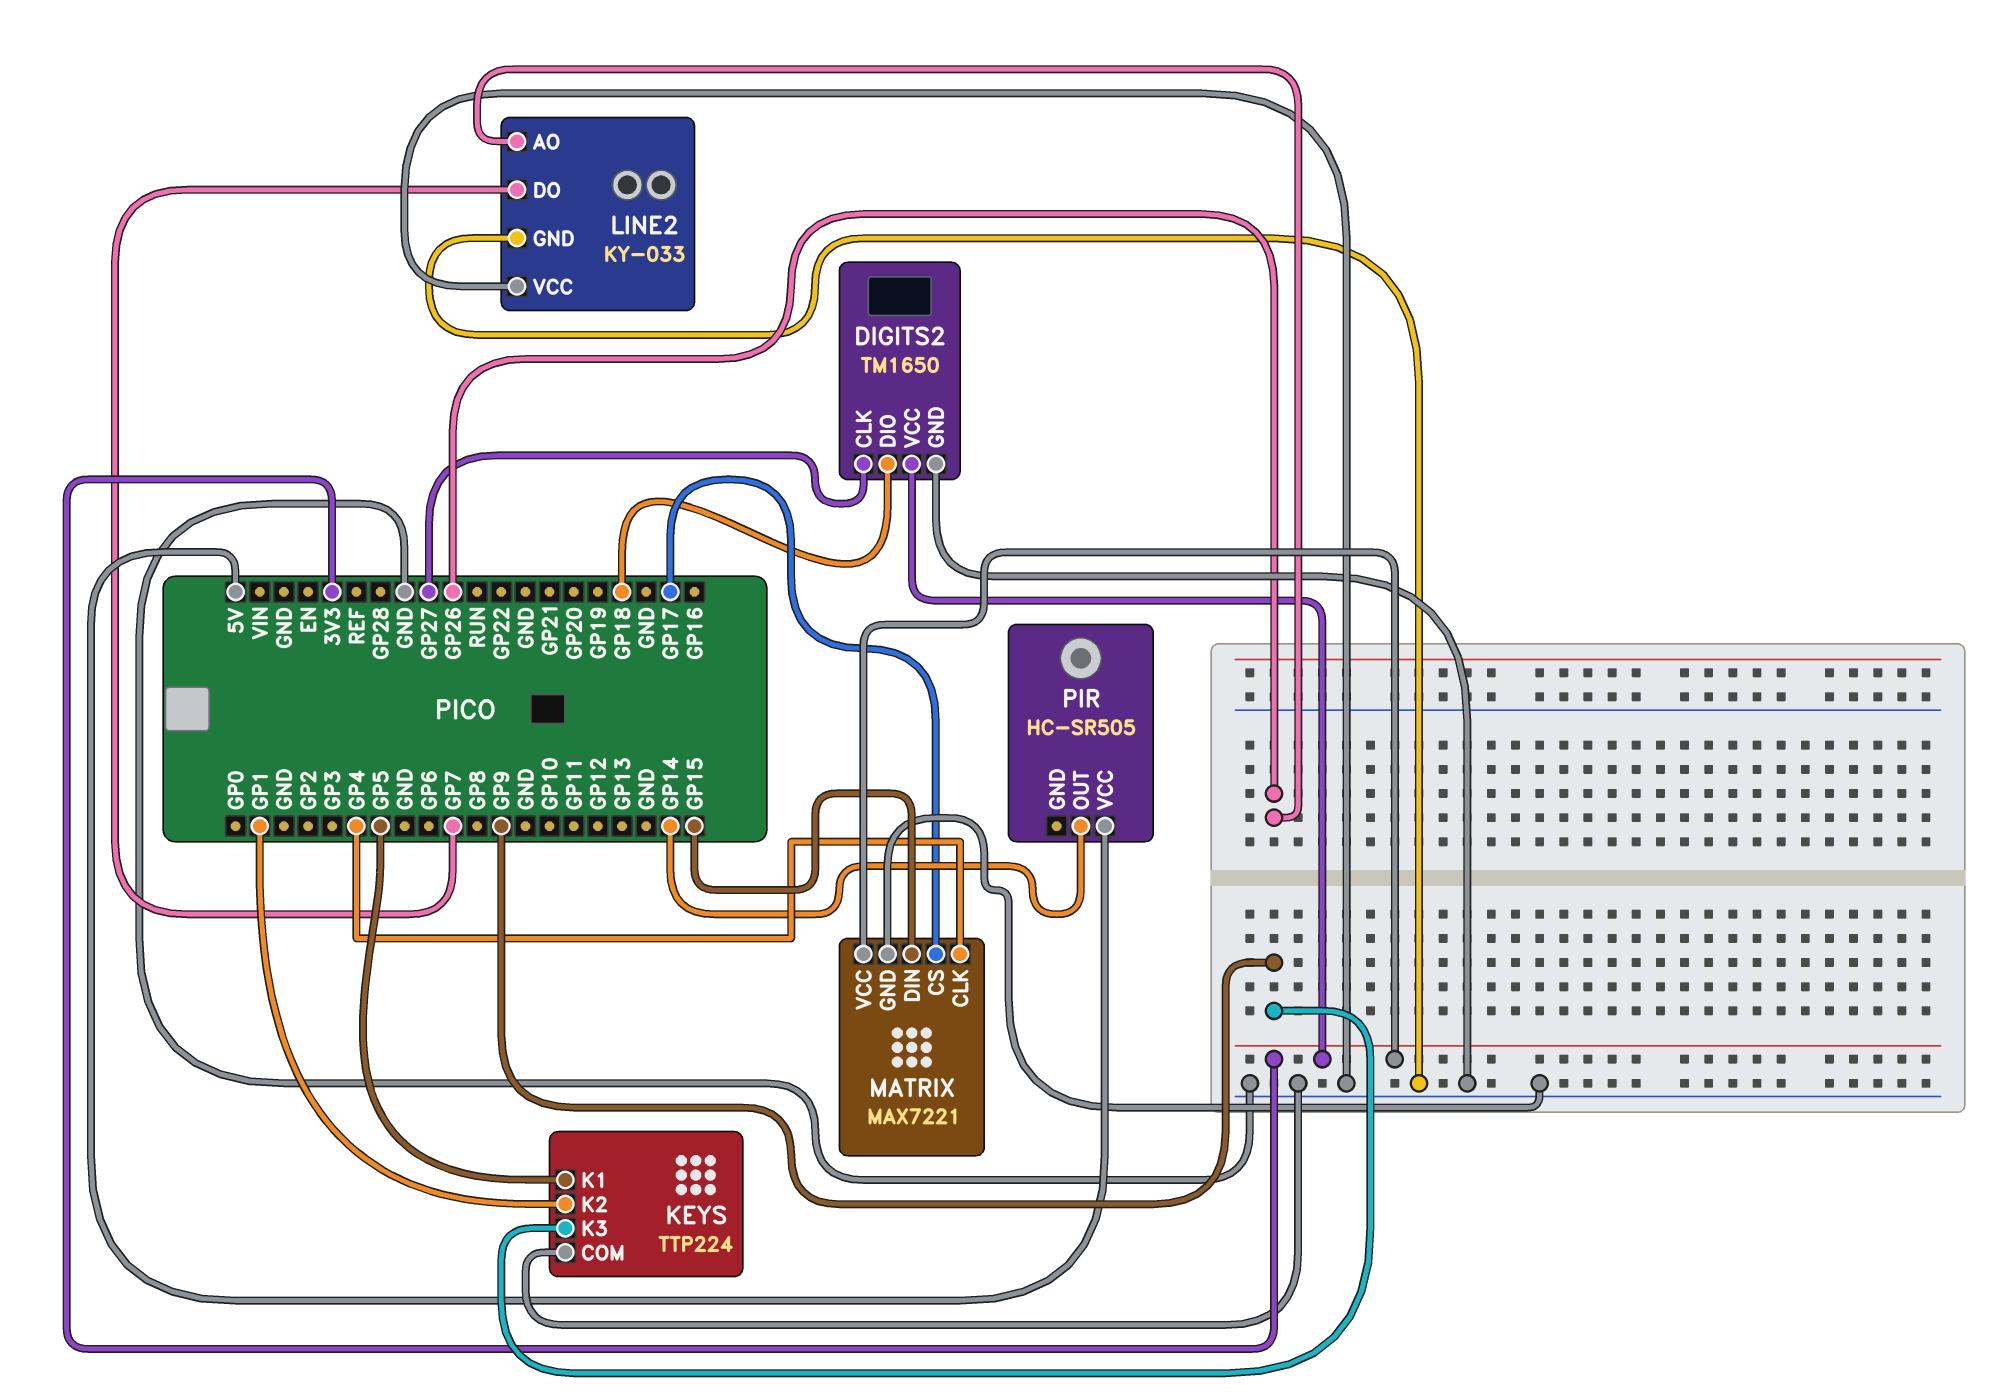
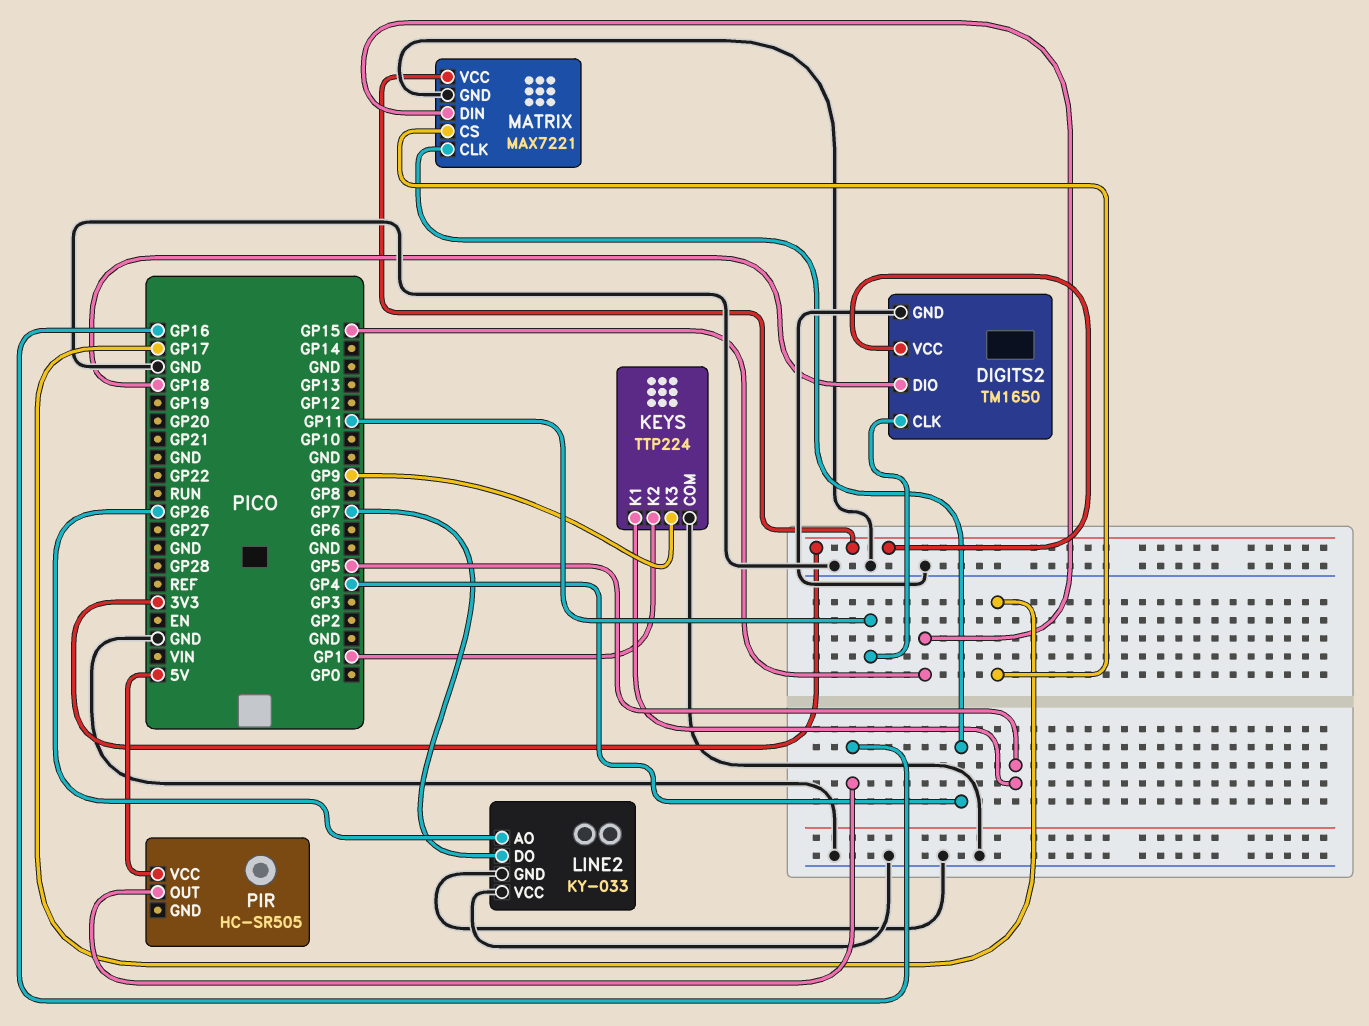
DIGITS2 pin CLK: GP27 -> GP11
PIR pin OUT: GP14 -> GP16

